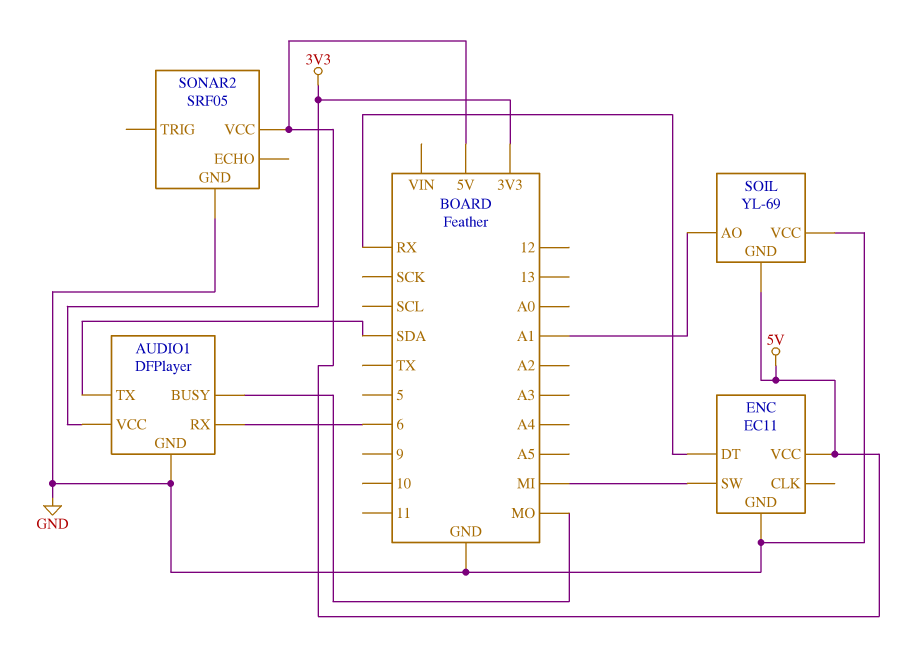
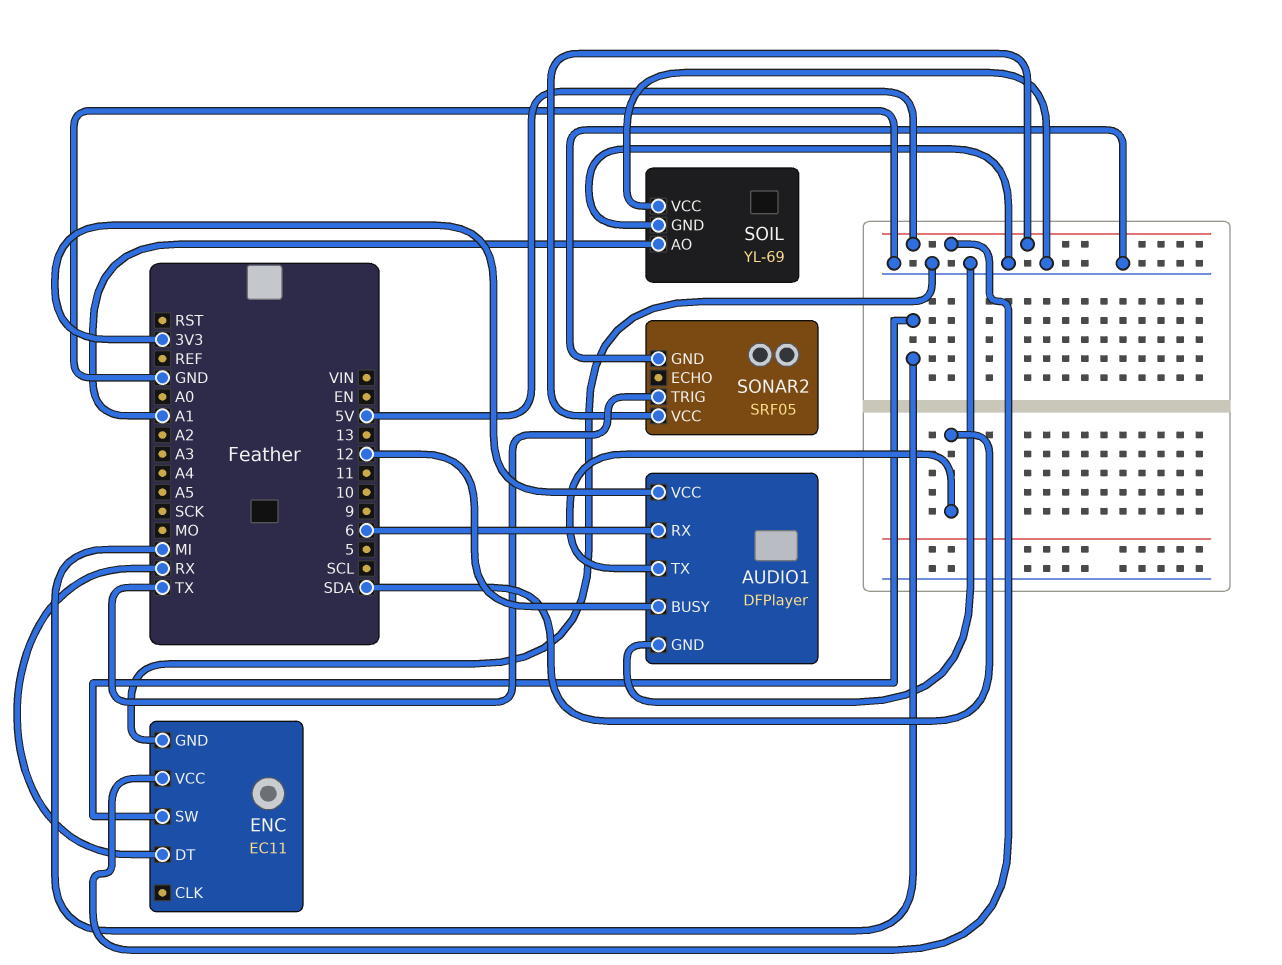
AUDIO1 pin BUSY: MO -> 12
SOIL pin GND: 5V -> GND
SONAR2 pin TRIG: none -> TX

